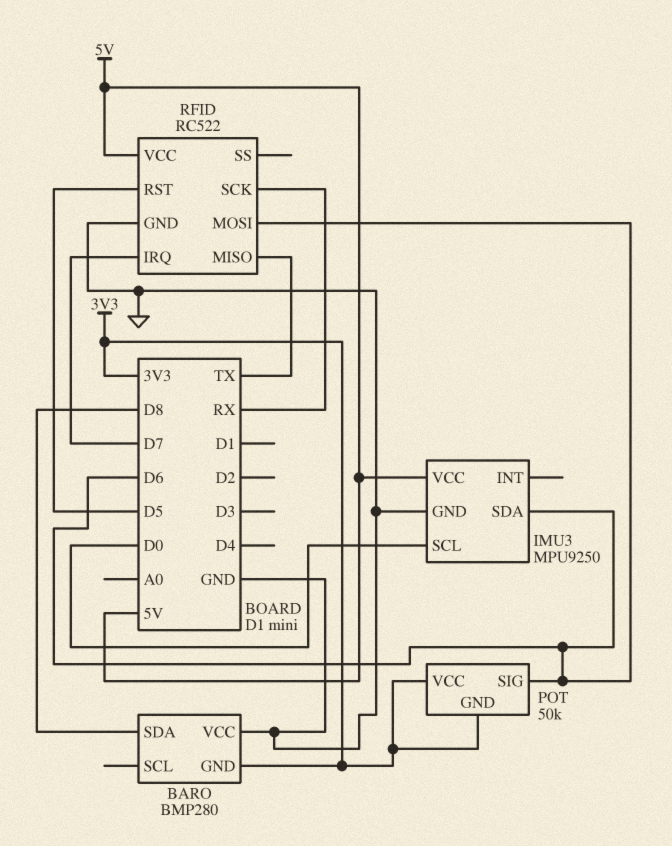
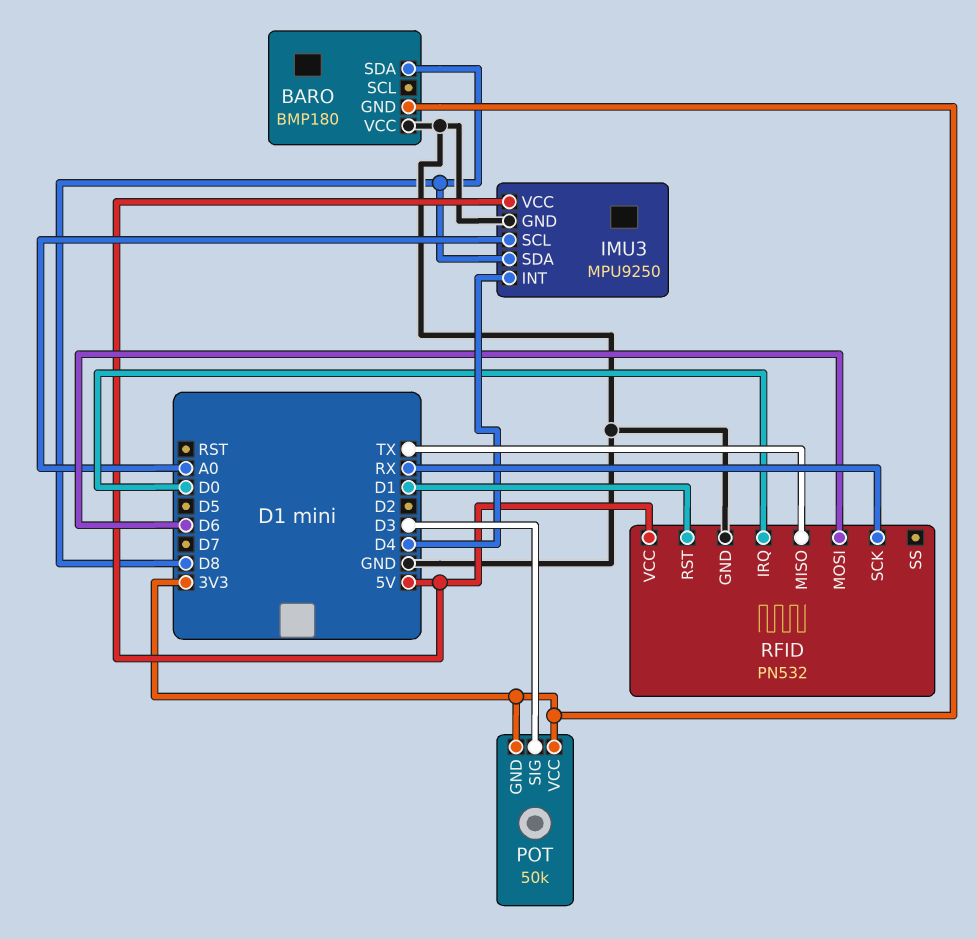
BARO: BMP280 -> BMP180
IMU3 pin INT: none -> D4
IMU3 pin SCL: D0 -> A0
IMU3 pin SDA: D6 -> D8
POT pin SIG: D6 -> D3
RFID: RC522 -> PN532
RFID pin IRQ: D7 -> D0
RFID pin RST: D5 -> D1

